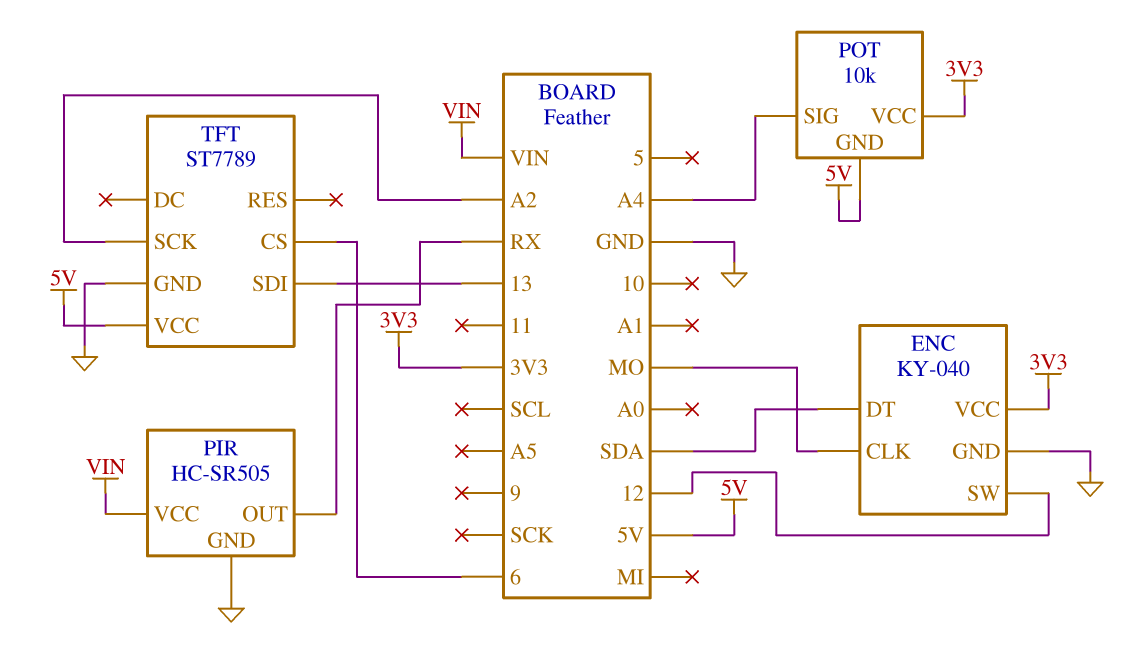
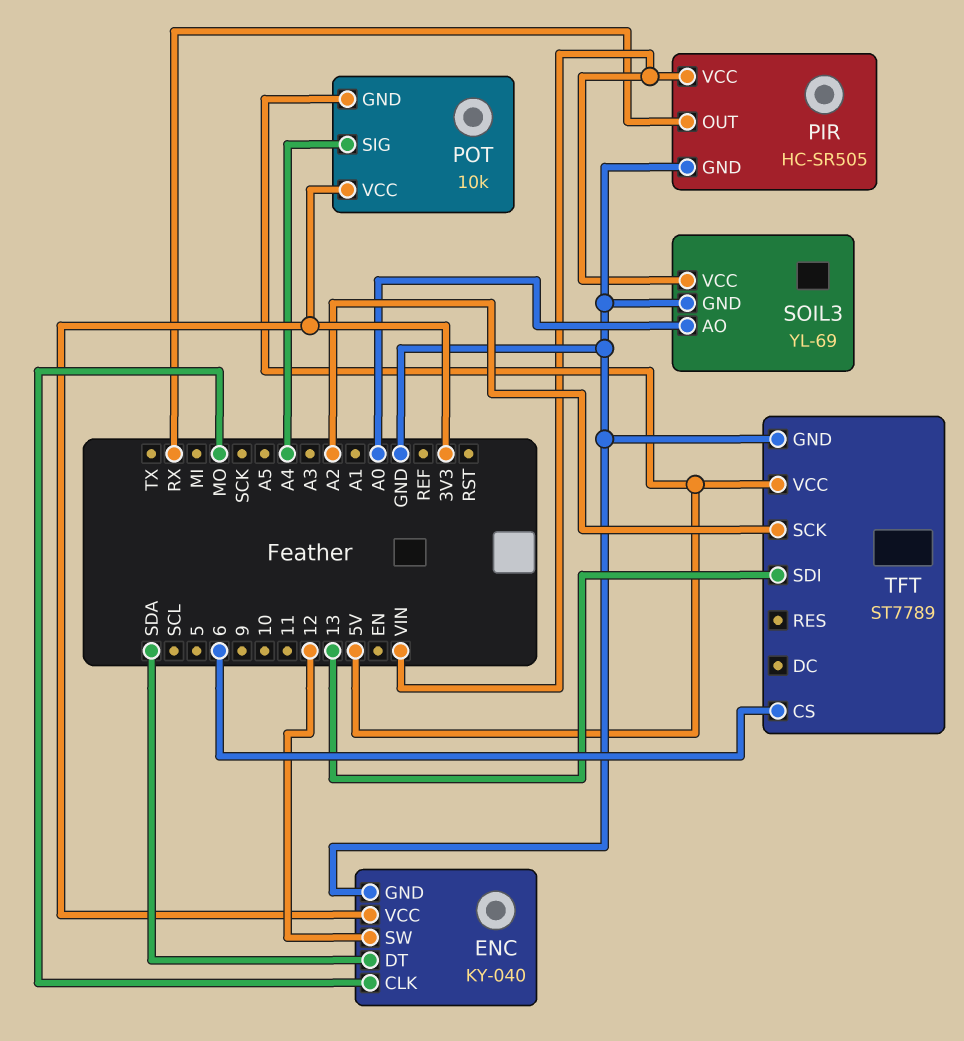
SOIL3: none -> YL-69
SOIL3 pin AO: none -> A0
SOIL3 pin GND: none -> GND
SOIL3 pin VCC: none -> VIN

